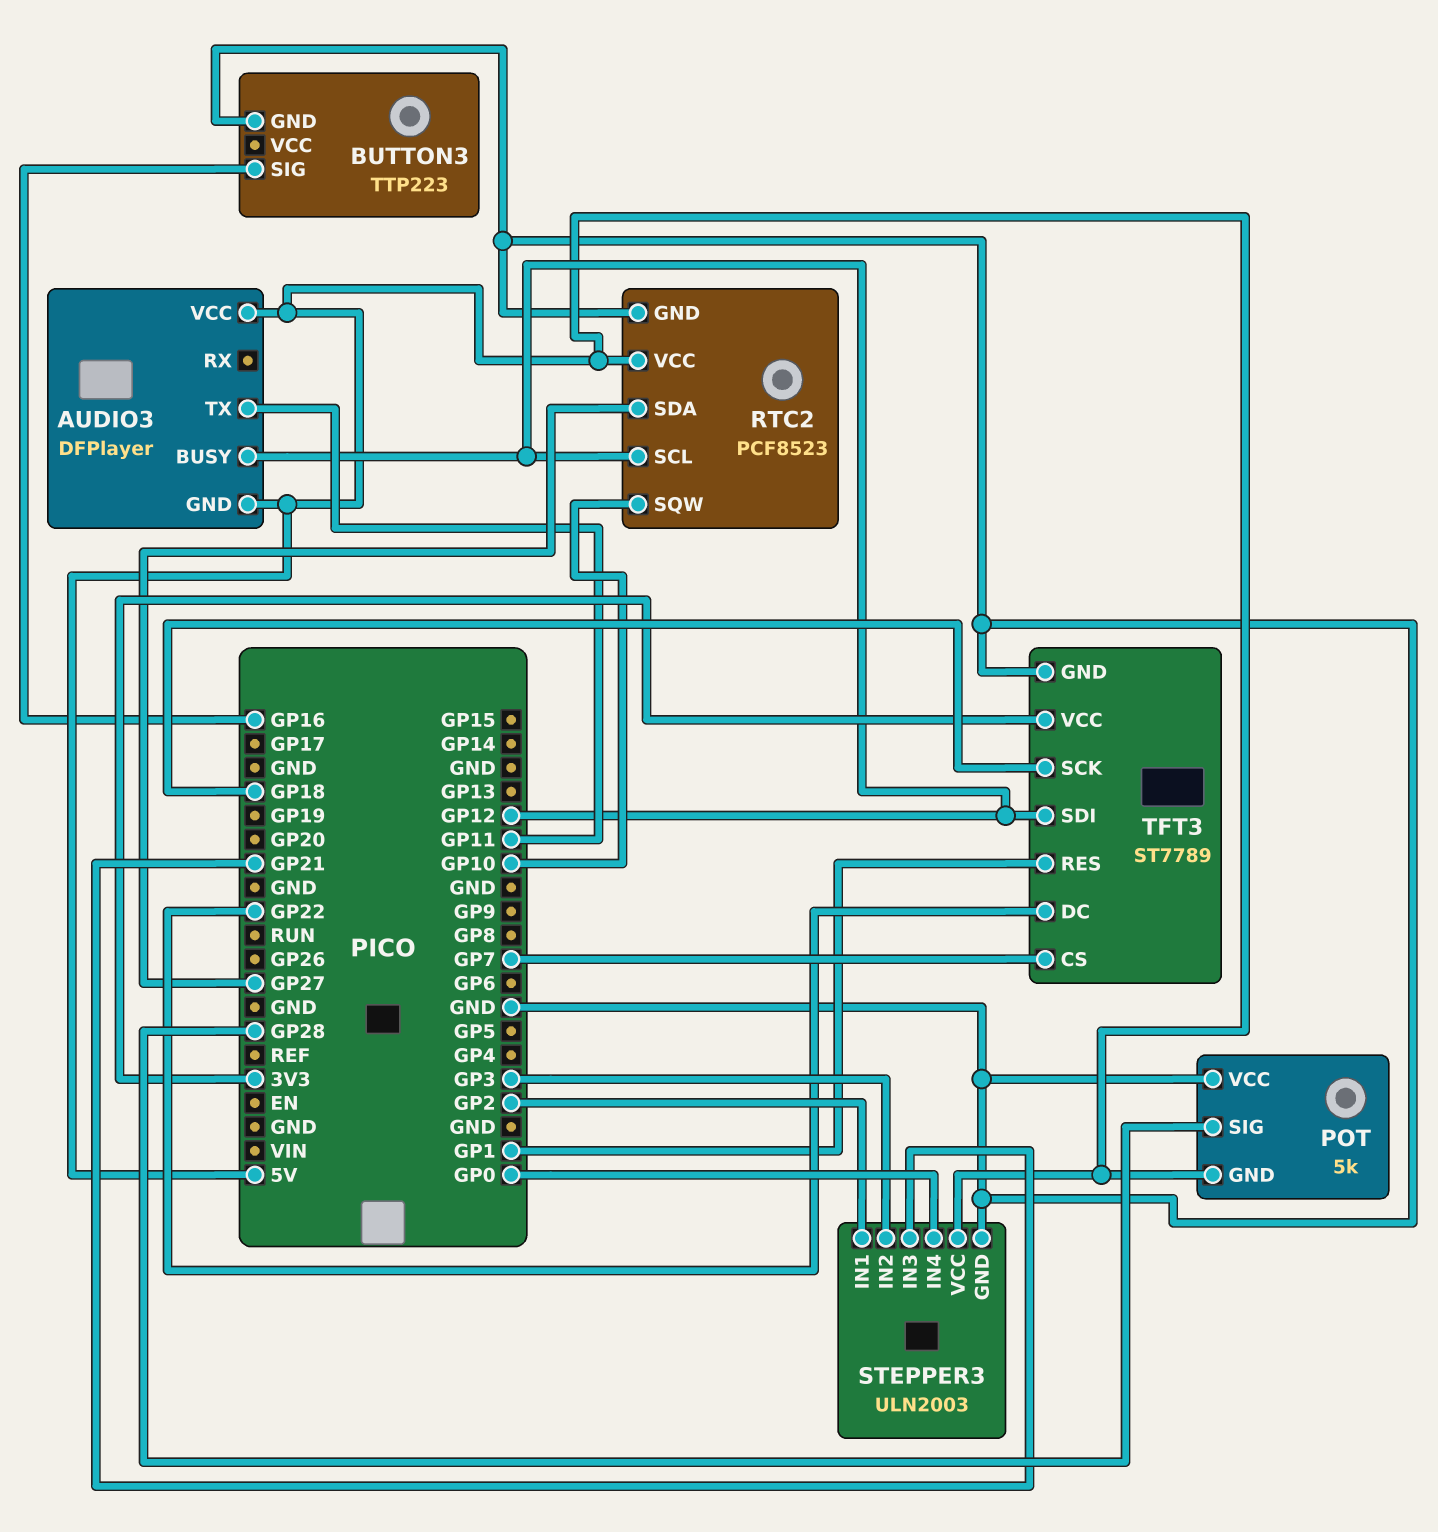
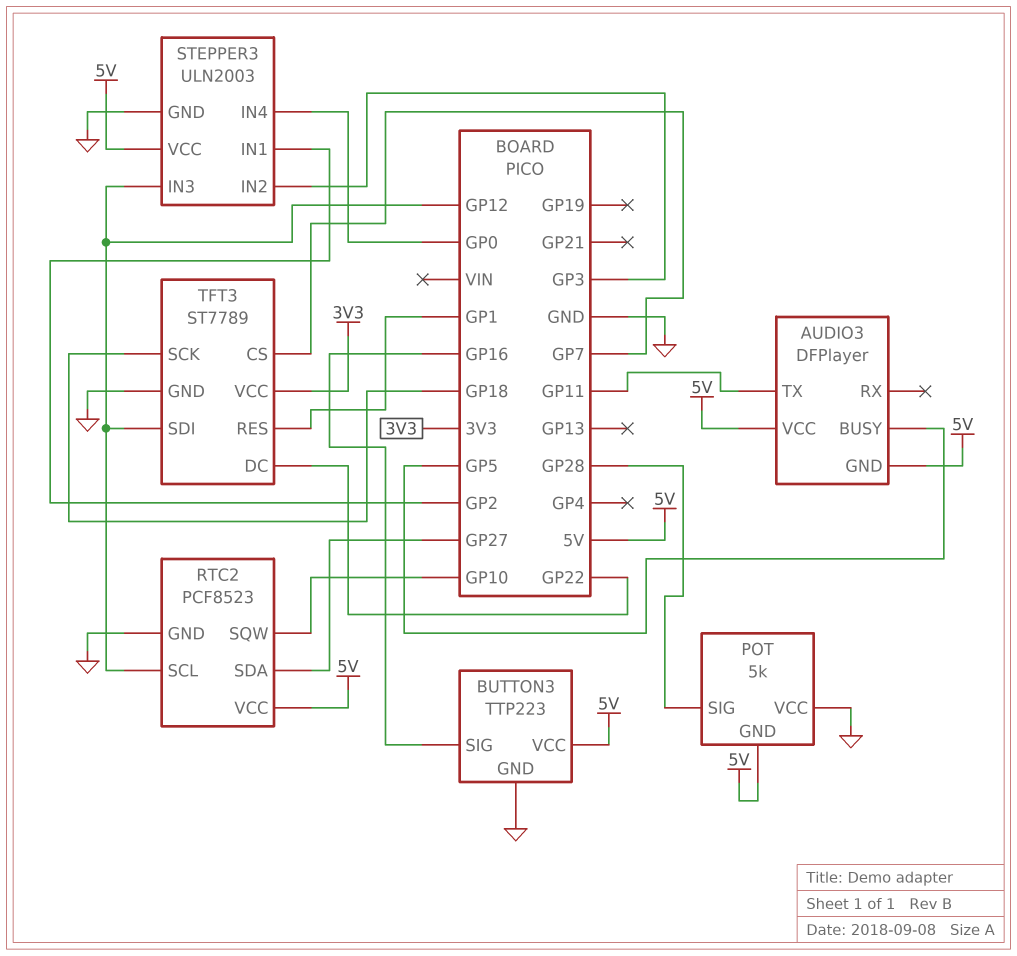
AUDIO3 pin BUSY: GP12 -> GP5
BUTTON3 pin VCC: none -> 5V
STEPPER3 pin IN3: GP21 -> GP12

